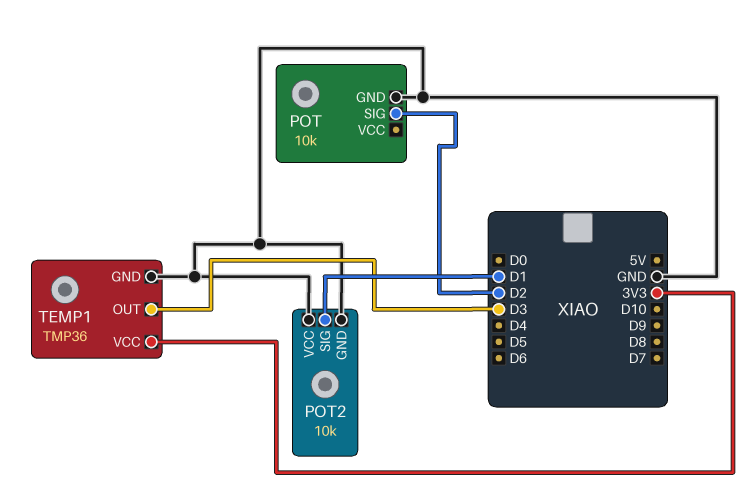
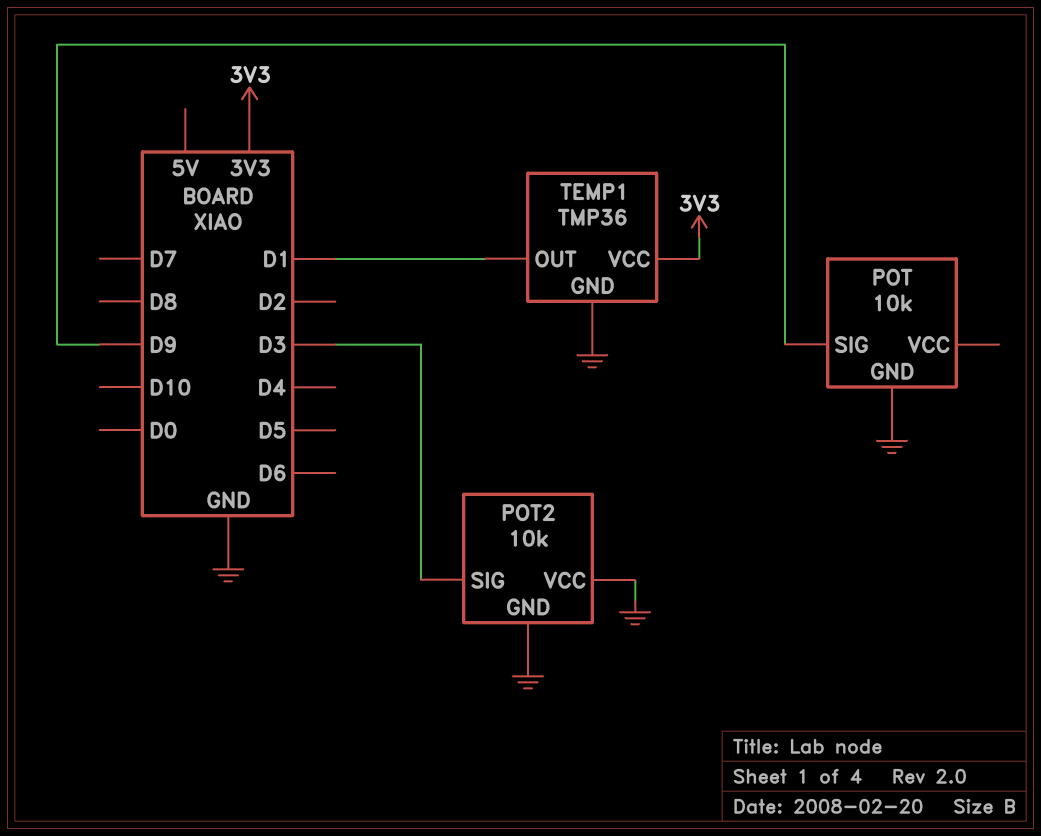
POT pin SIG: D2 -> D9
POT2 pin SIG: D1 -> D3
TEMP1 pin OUT: D3 -> D1

